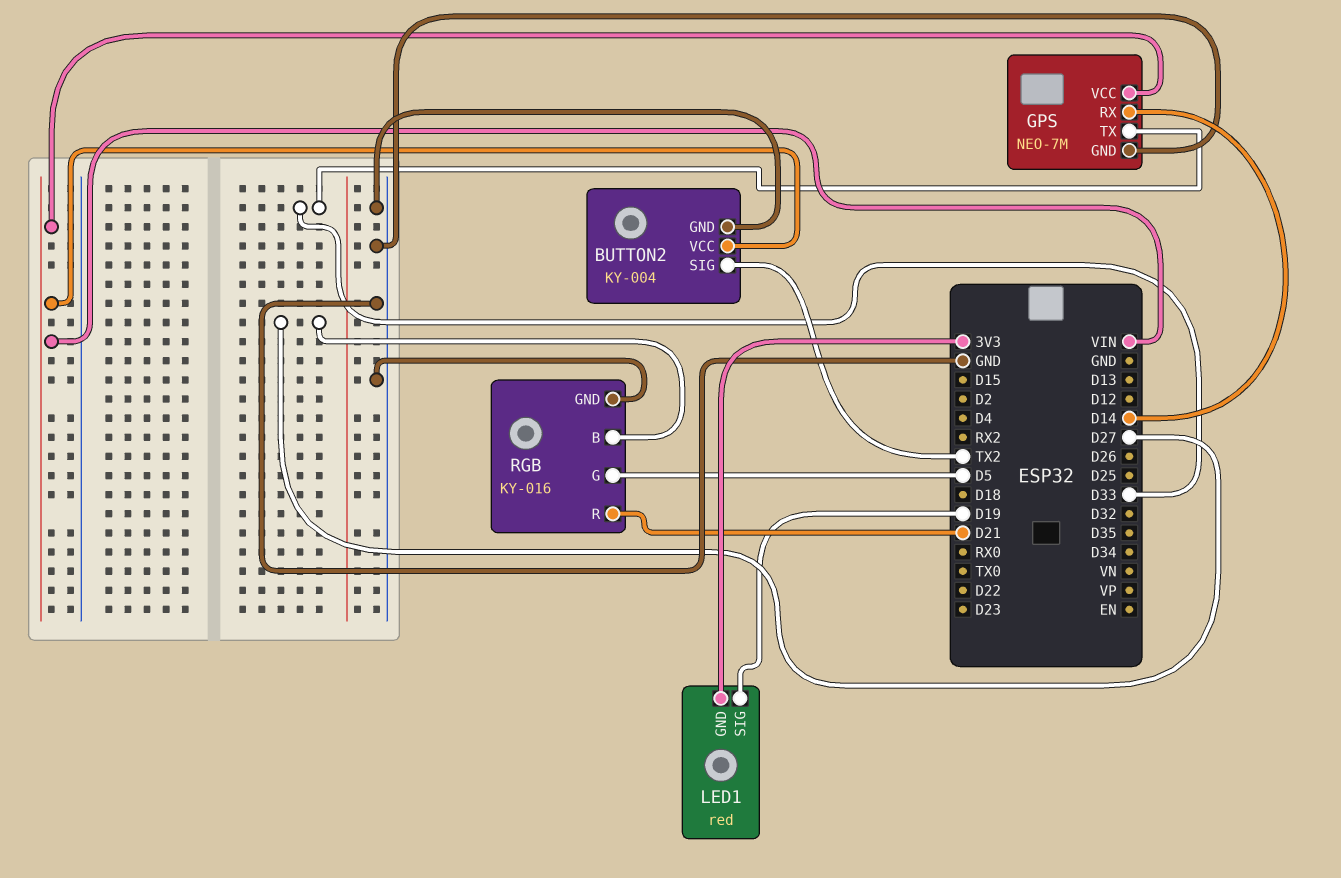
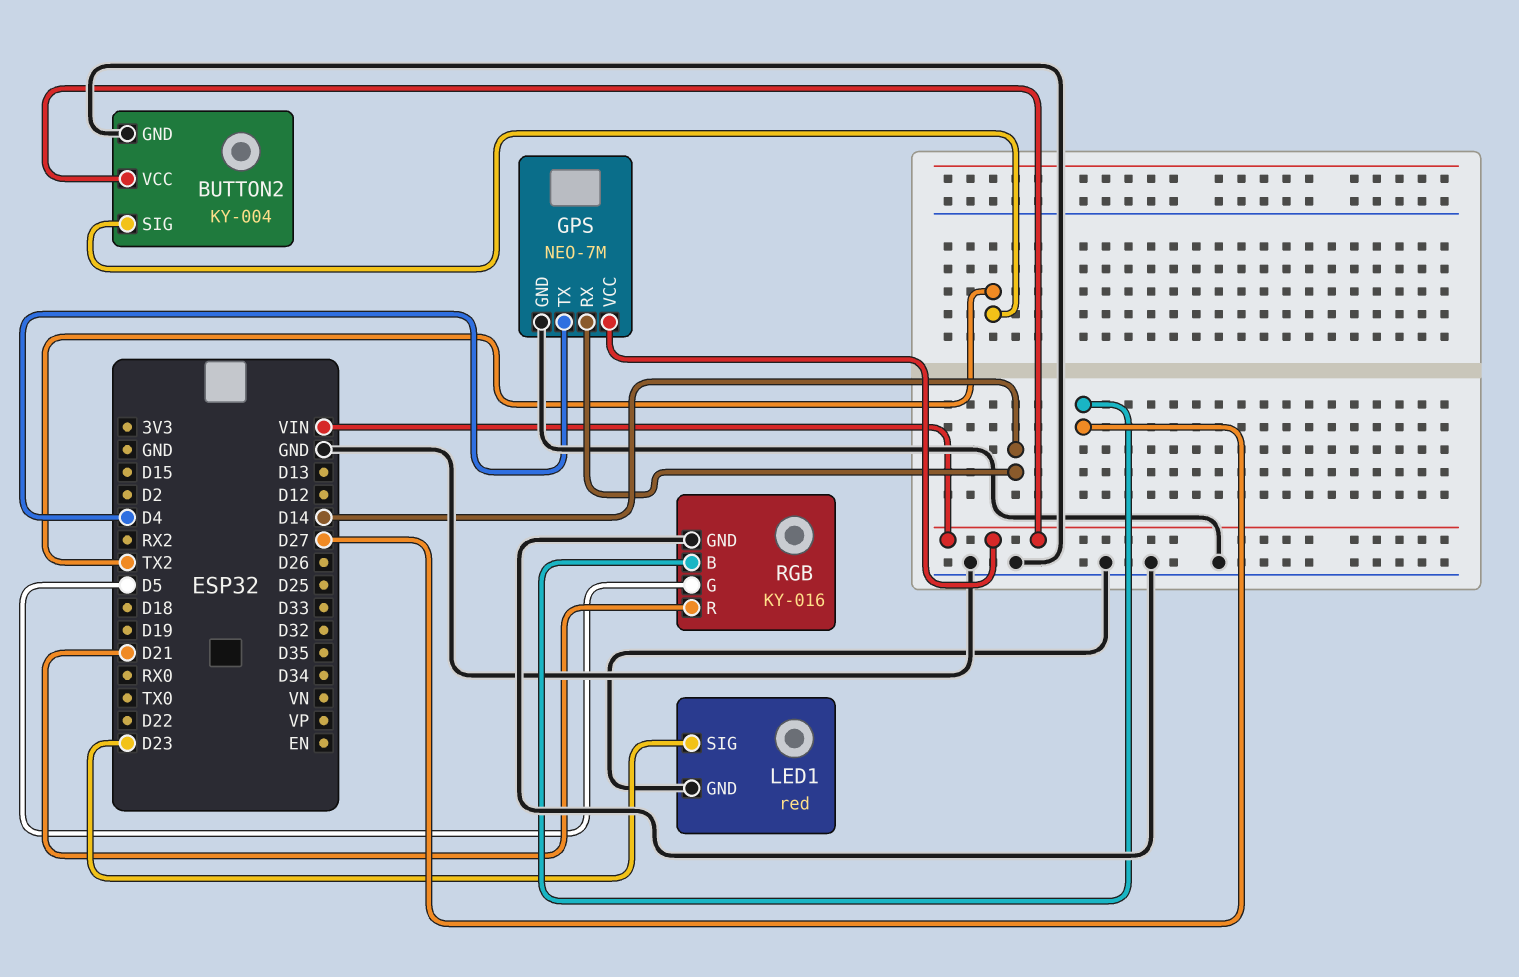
GPS pin TX: D33 -> D4
LED1 pin GND: 3V3 -> GND
LED1 pin SIG: D19 -> D23

